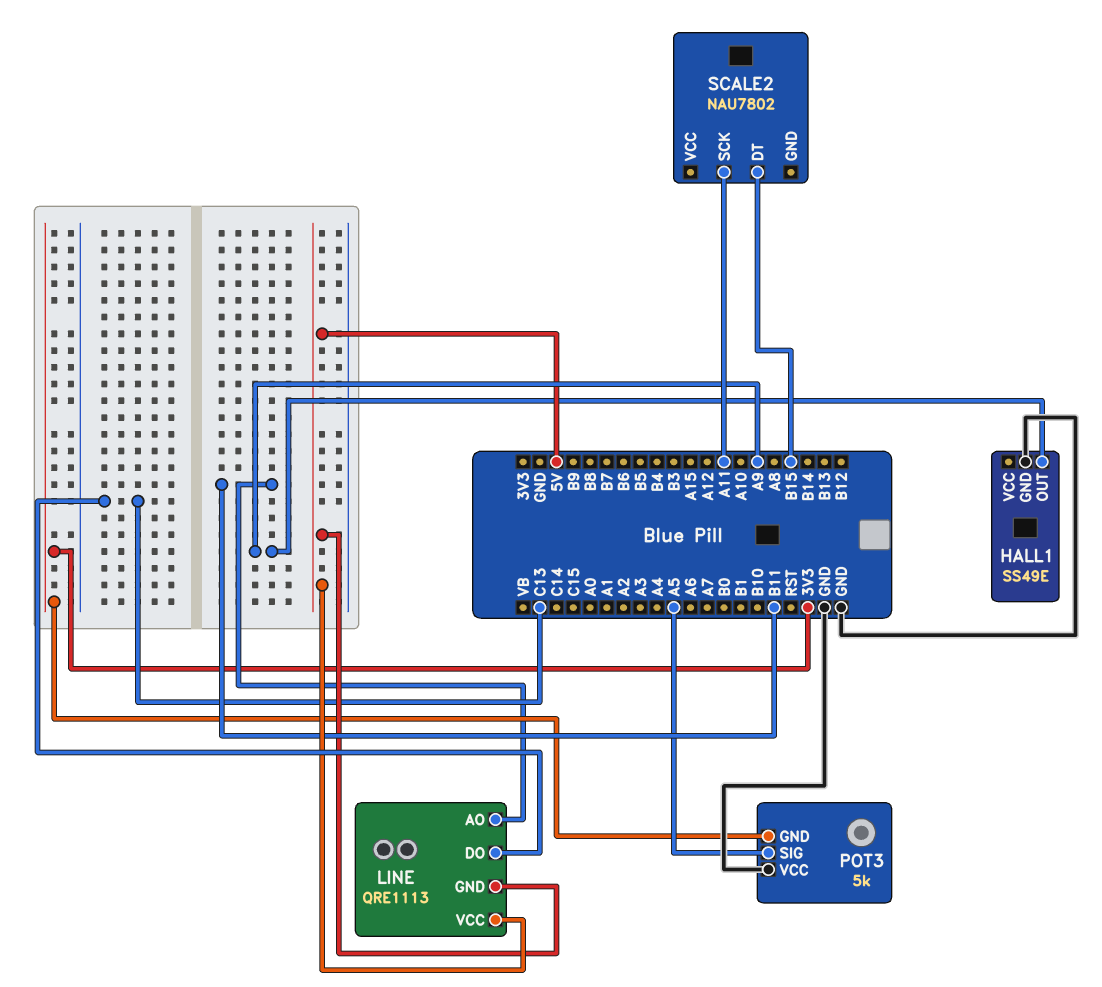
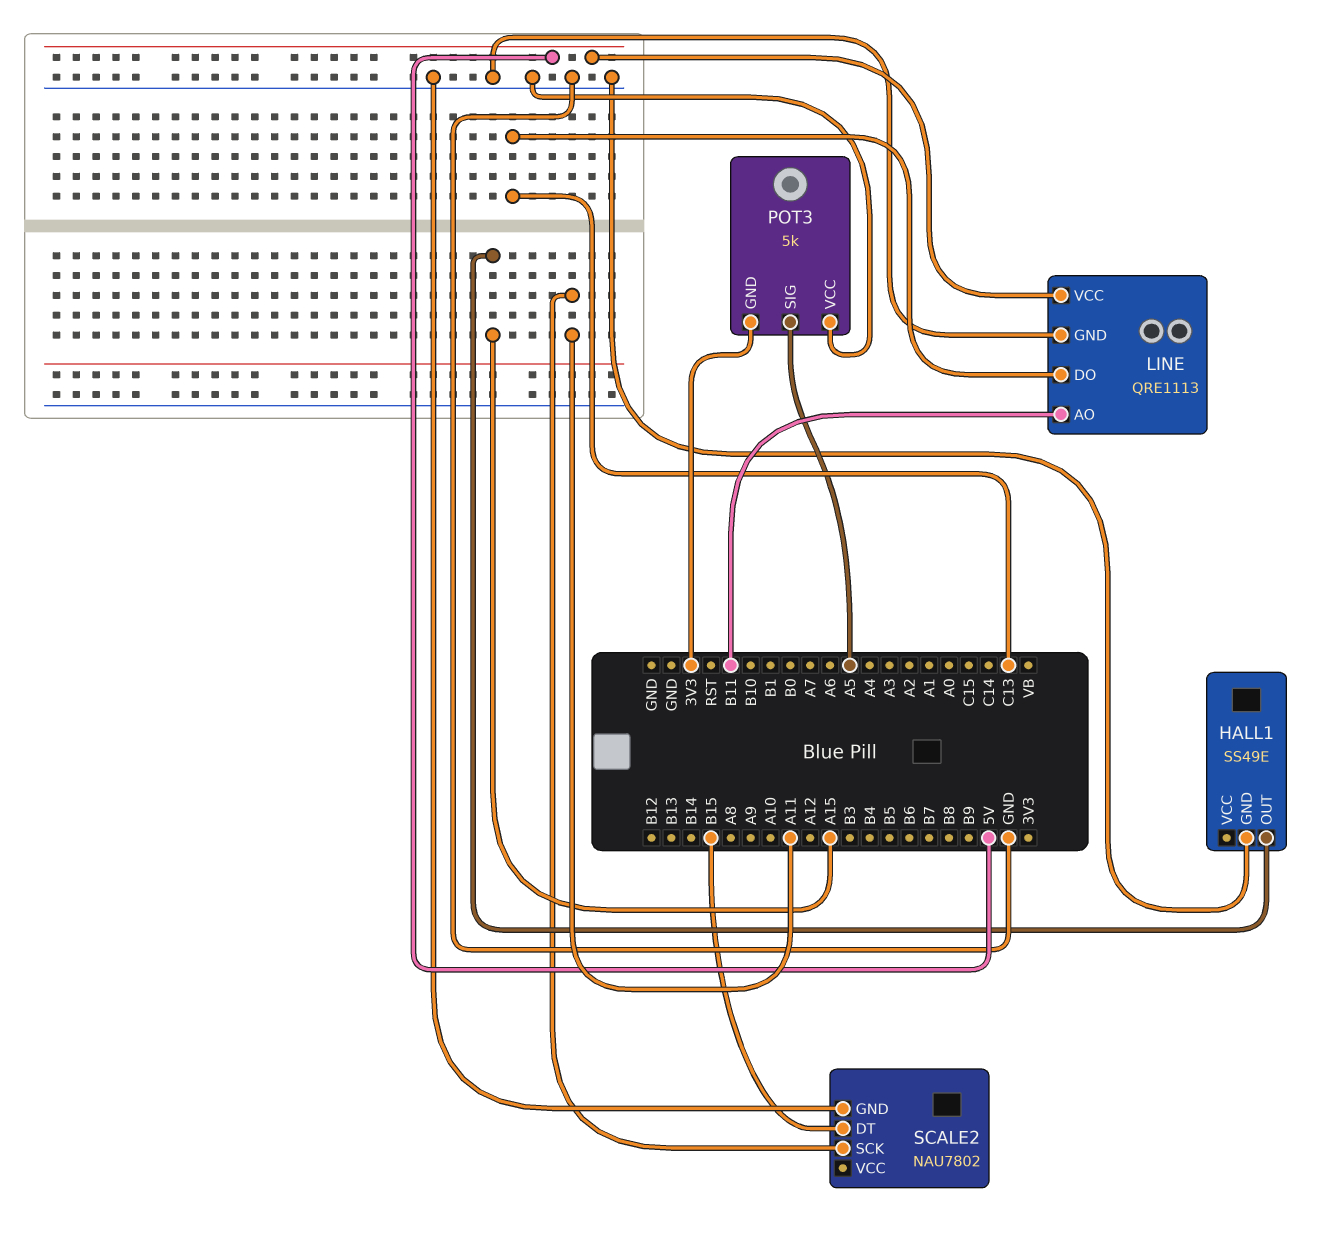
HALL1 pin OUT: A9 -> A15
LINE pin GND: 5V -> GND
SCALE2 pin GND: none -> GND

